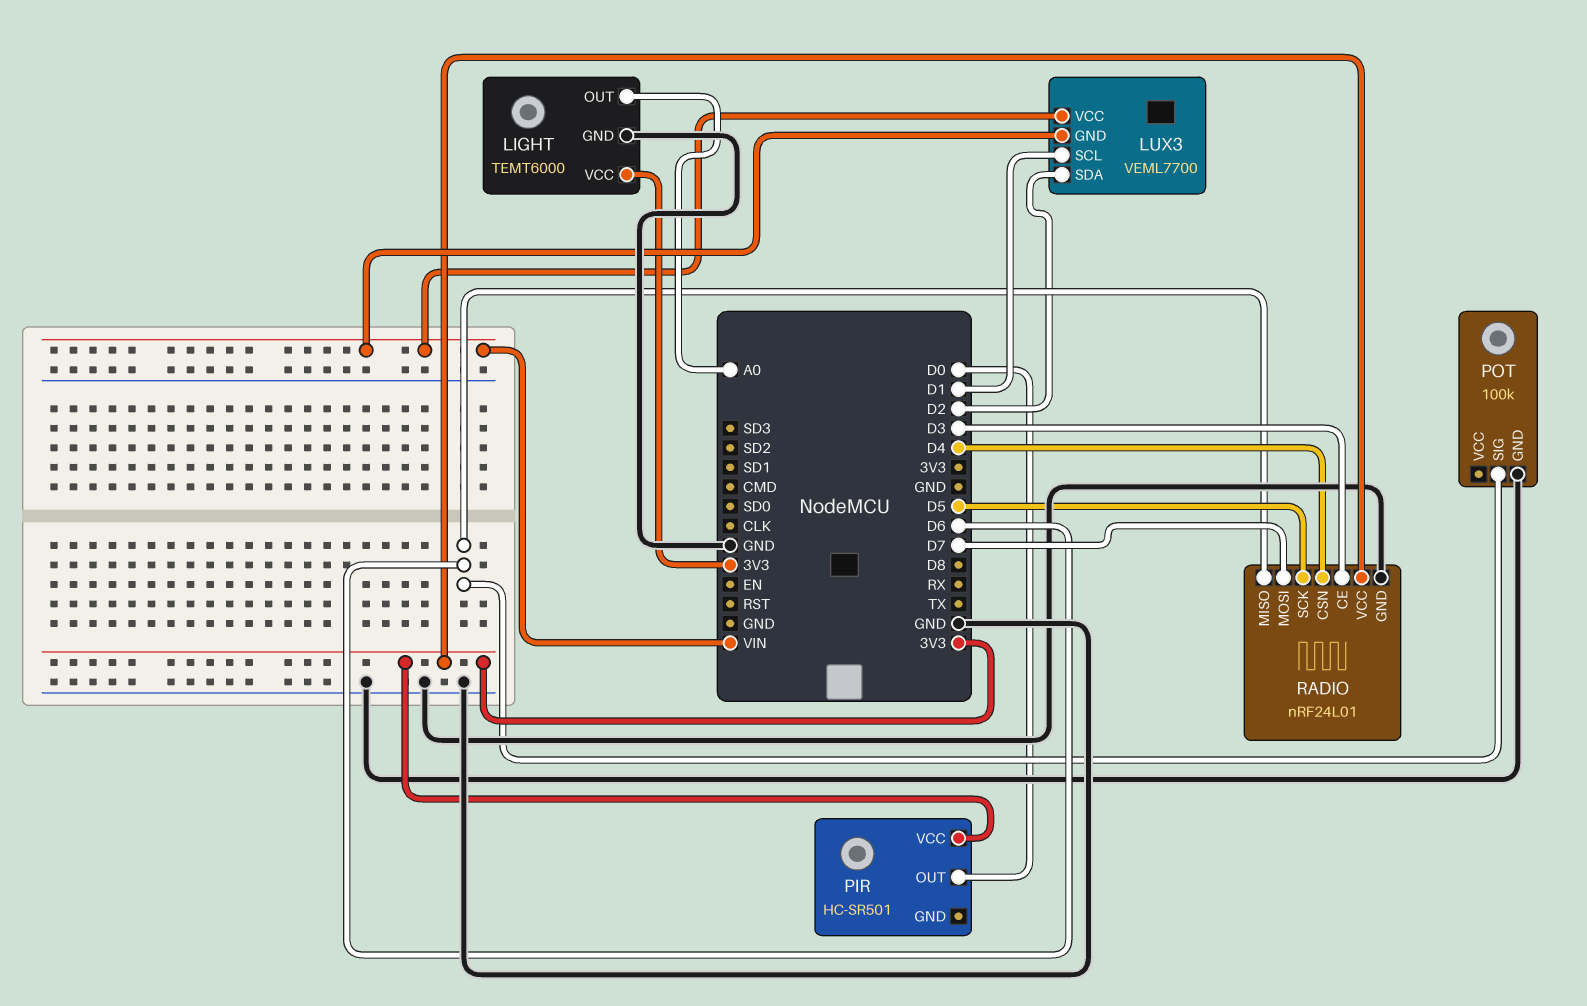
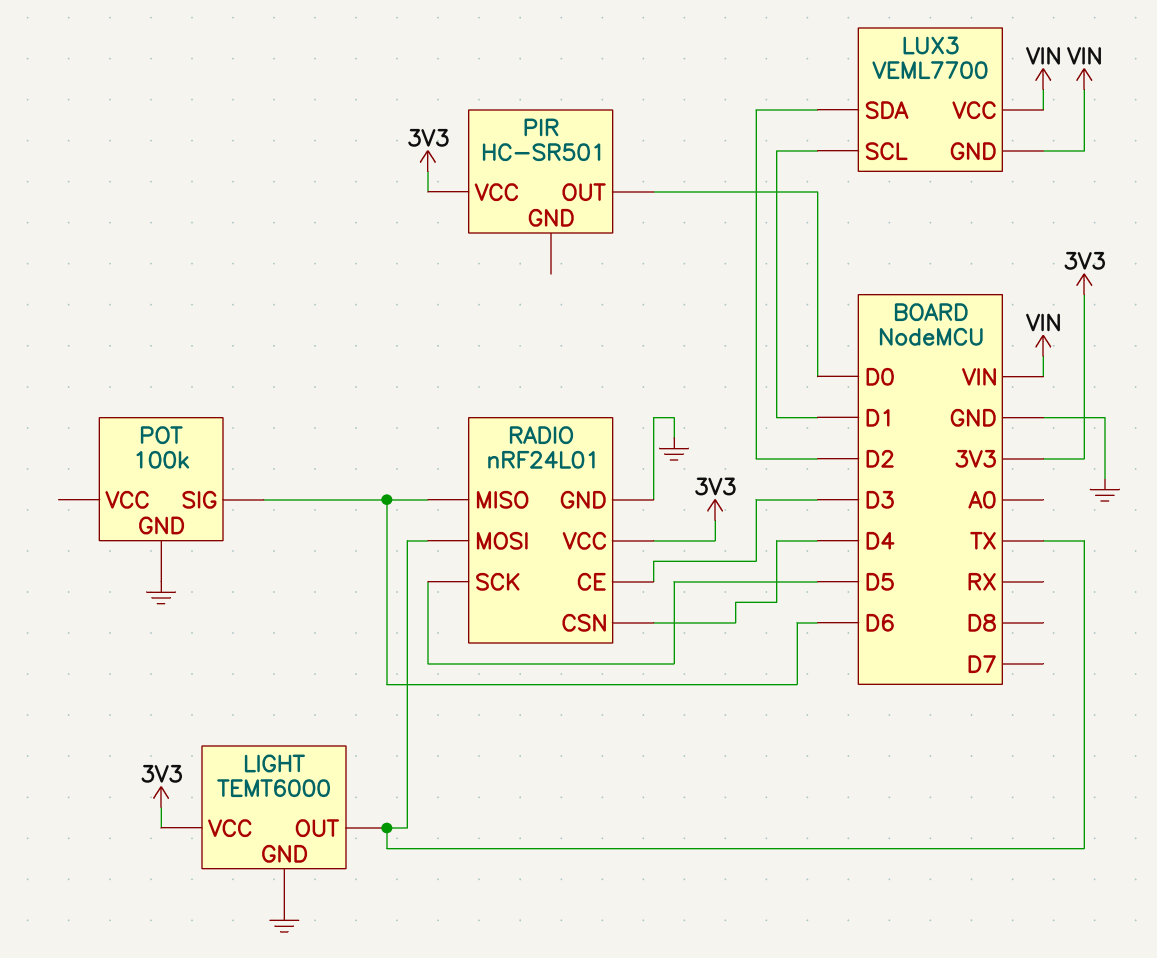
LIGHT pin OUT: A0 -> TX
RADIO pin MOSI: D7 -> TX

